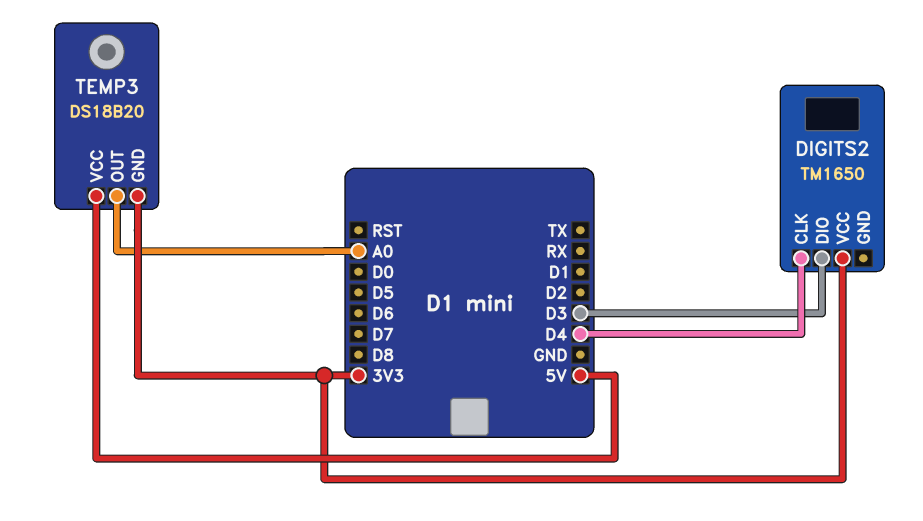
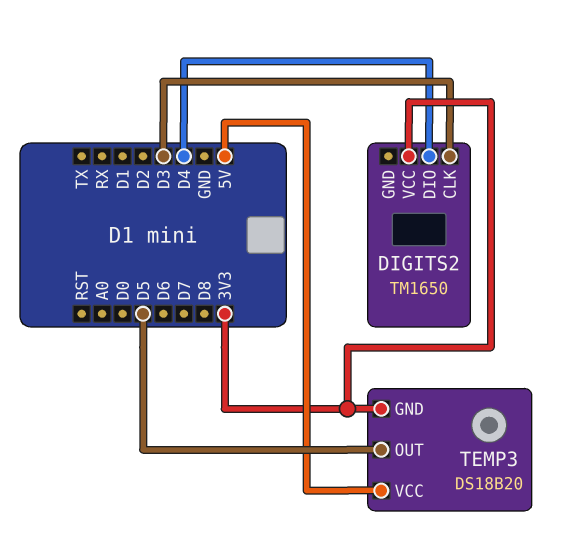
DIGITS2 pin CLK: D4 -> D3
DIGITS2 pin DIO: D3 -> D4
TEMP3 pin OUT: A0 -> D5

